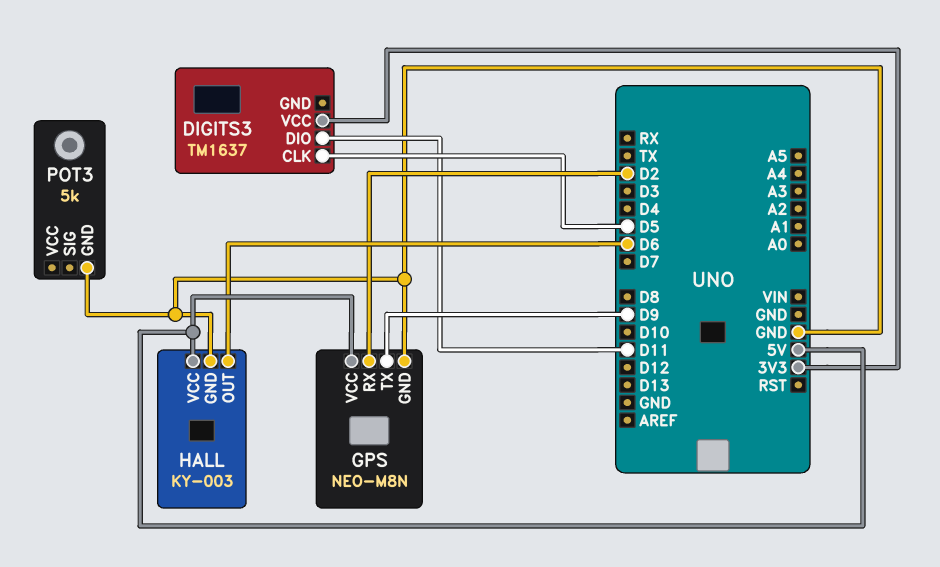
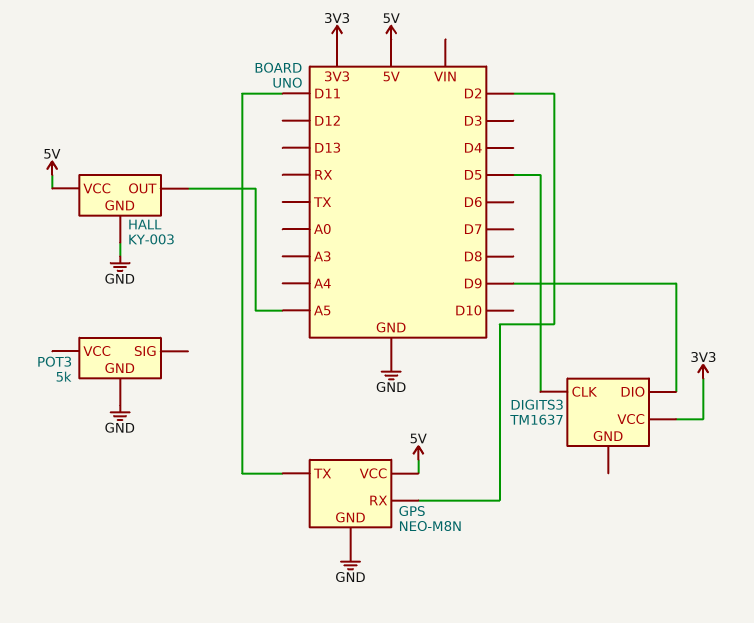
DIGITS3 pin DIO: D11 -> D9
GPS pin TX: D9 -> D11
HALL pin OUT: D6 -> A5

